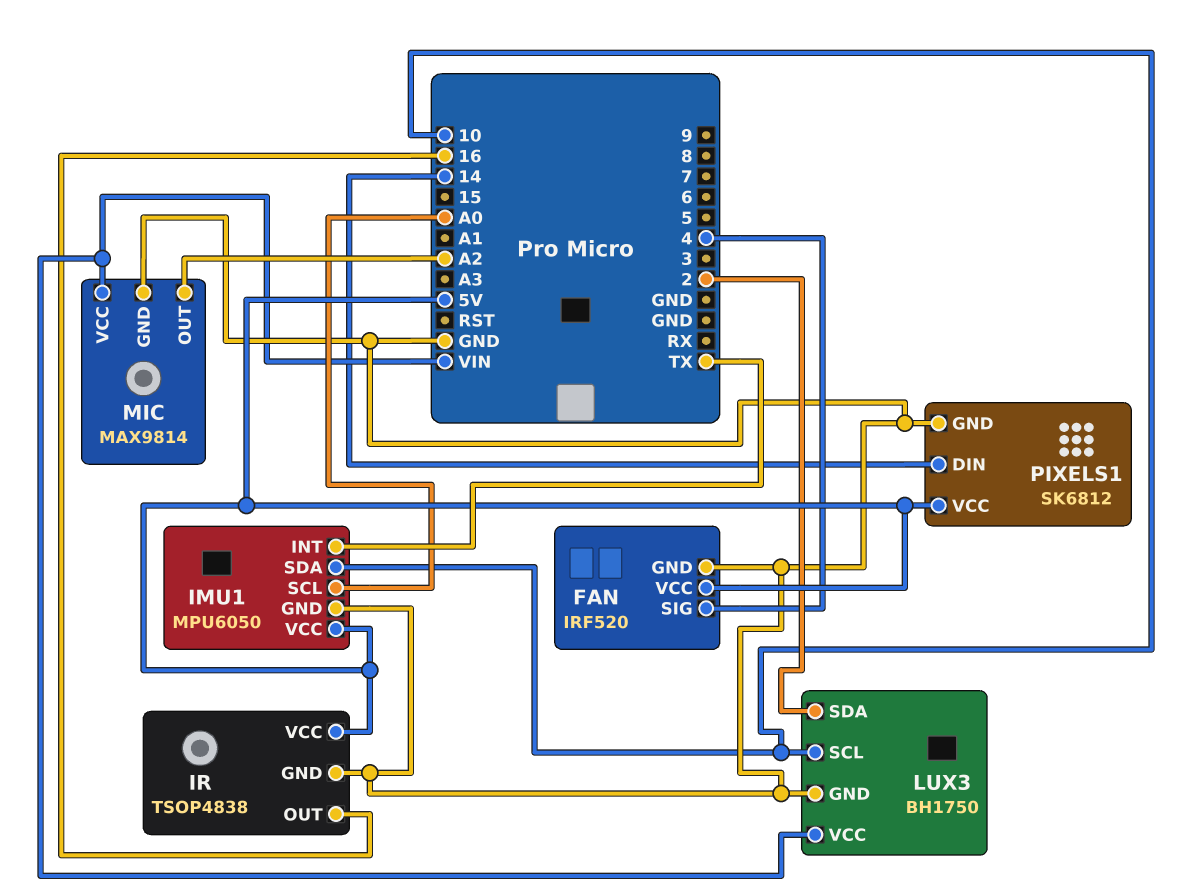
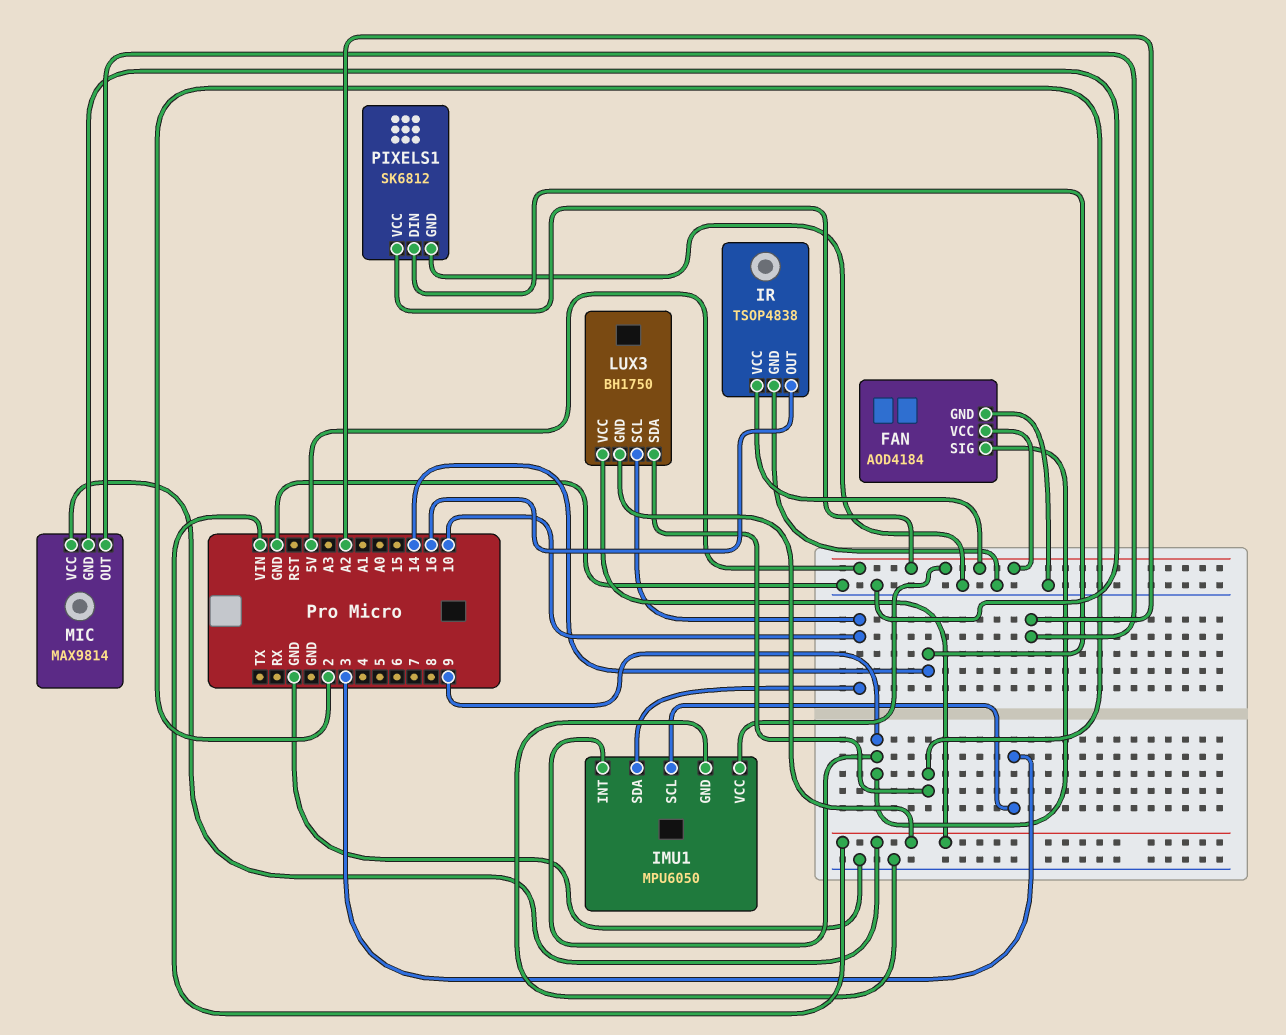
FAN: IRF520 -> AOD4184
FAN pin SIG: 4 -> 9
IMU1 pin INT: TX -> 9
IMU1 pin SCL: A0 -> 3
LUX3 pin GND: GND -> VIN

